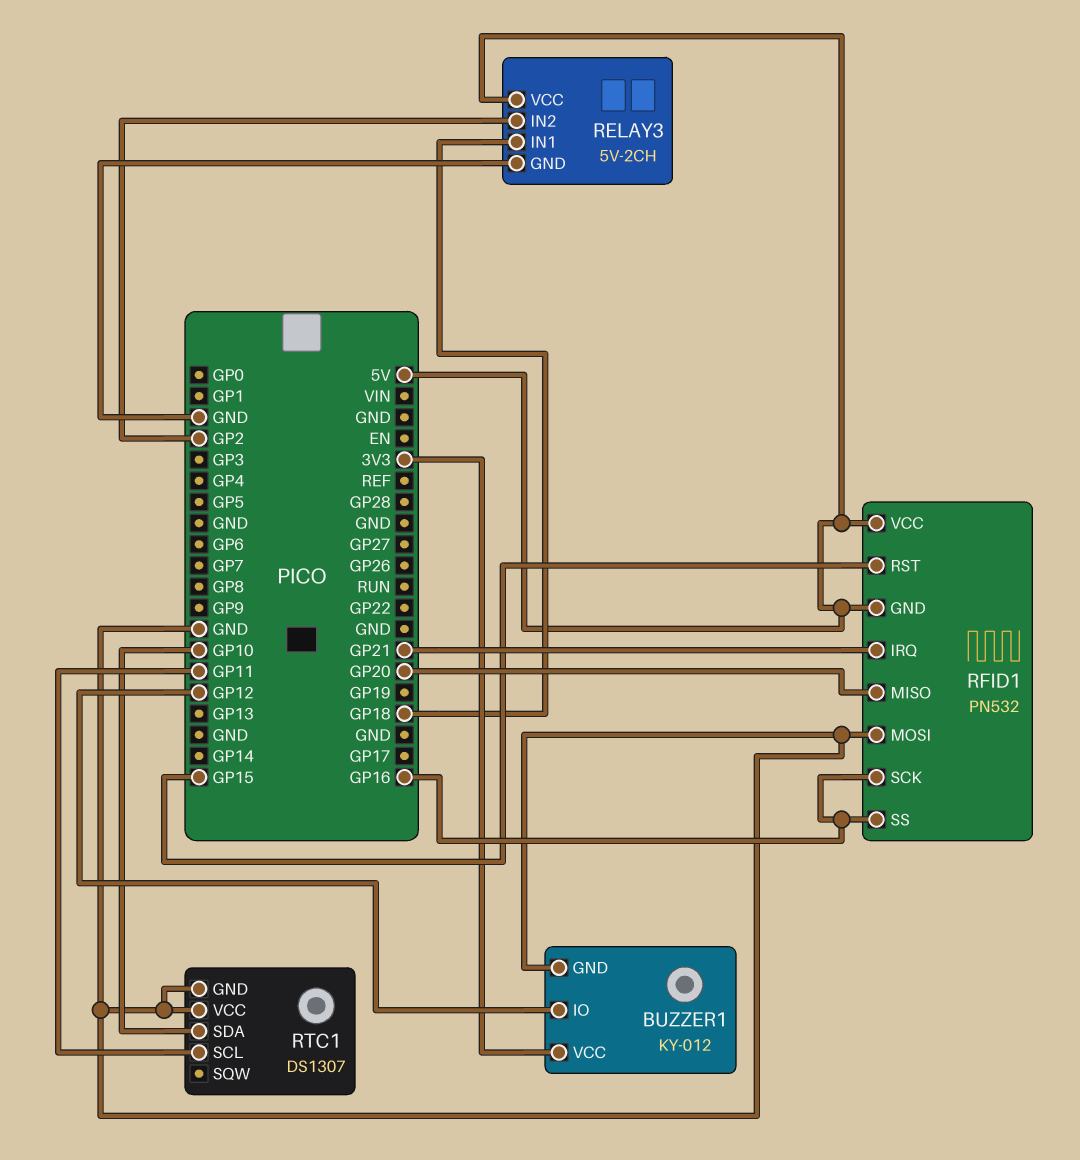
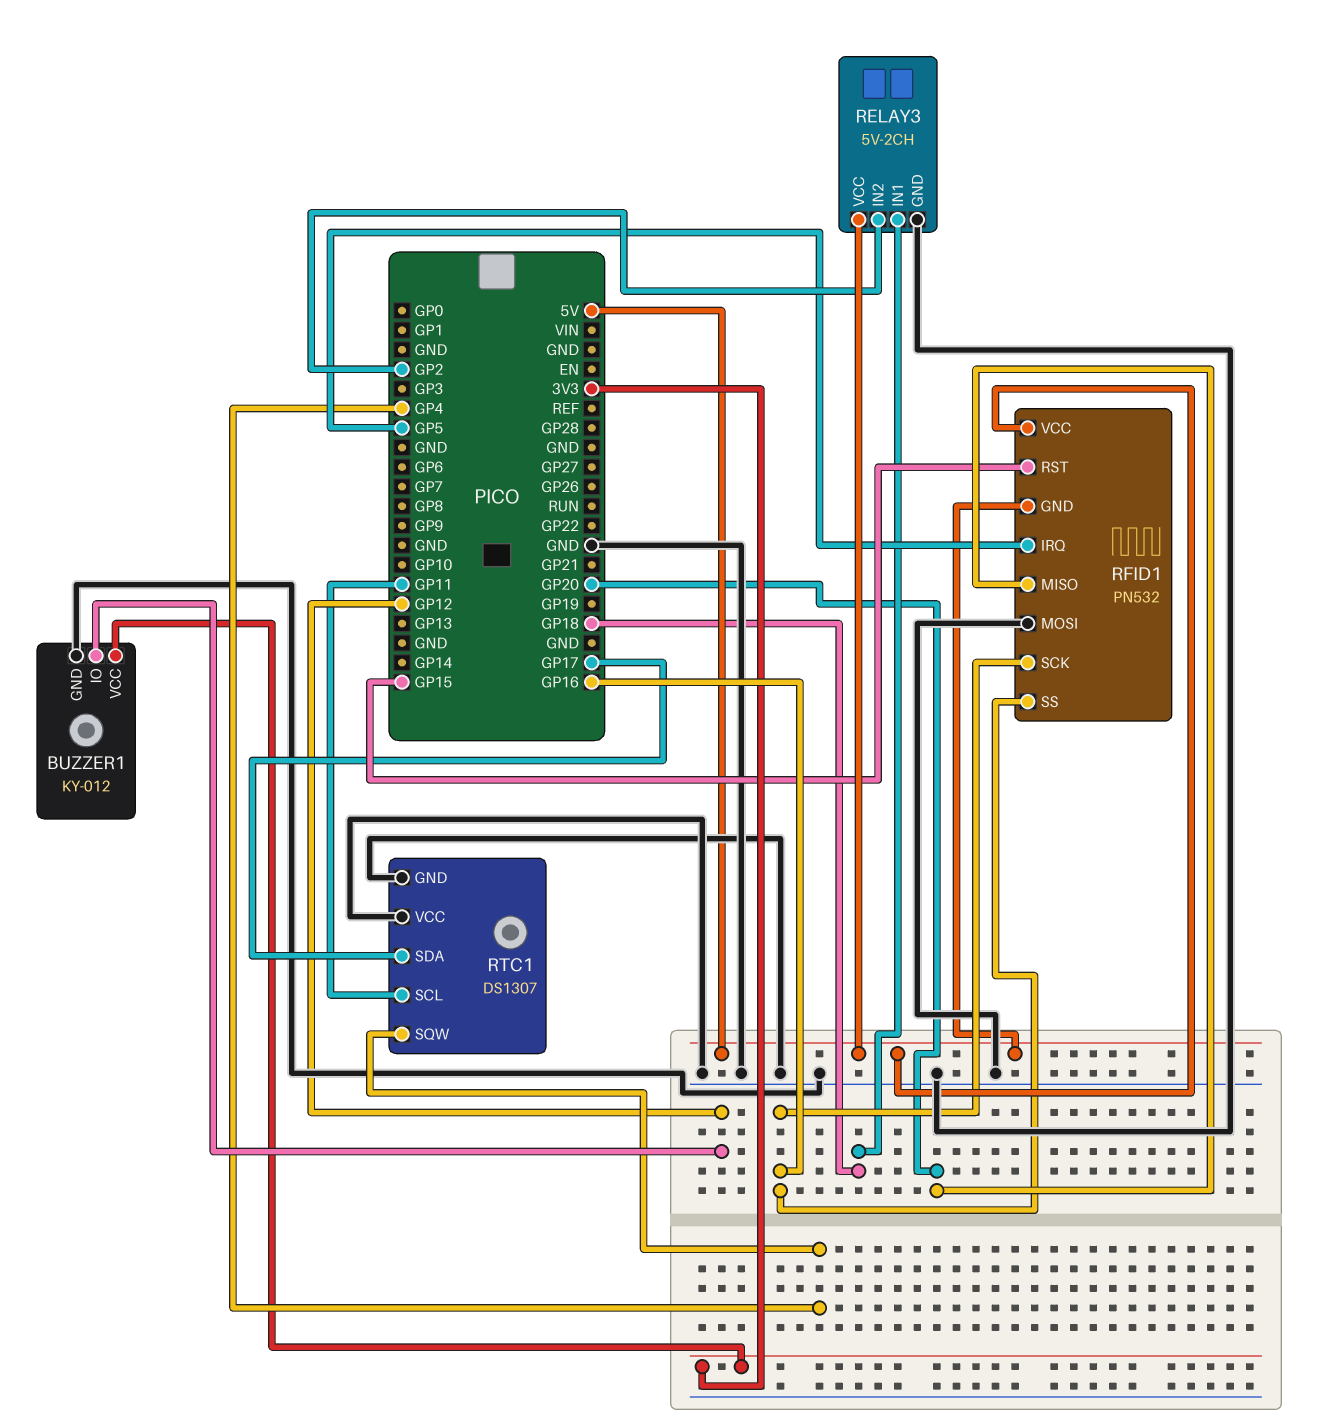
RFID1 pin IRQ: GP21 -> GP5
RTC1 pin SDA: GP10 -> GP17
RTC1 pin SQW: none -> GP4

